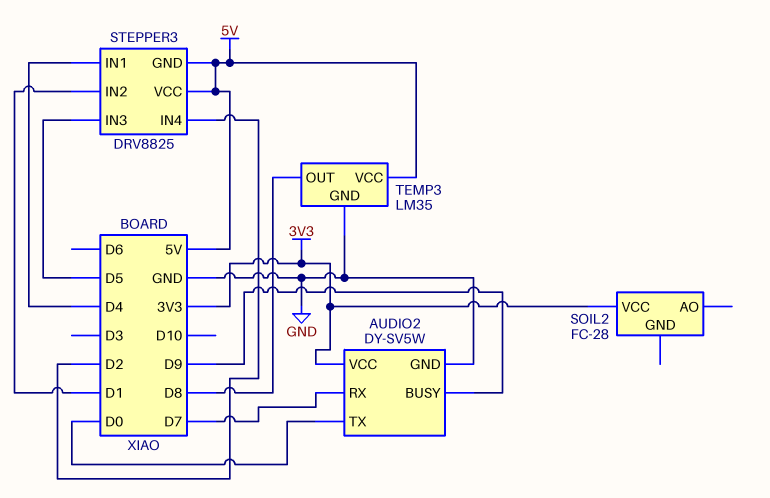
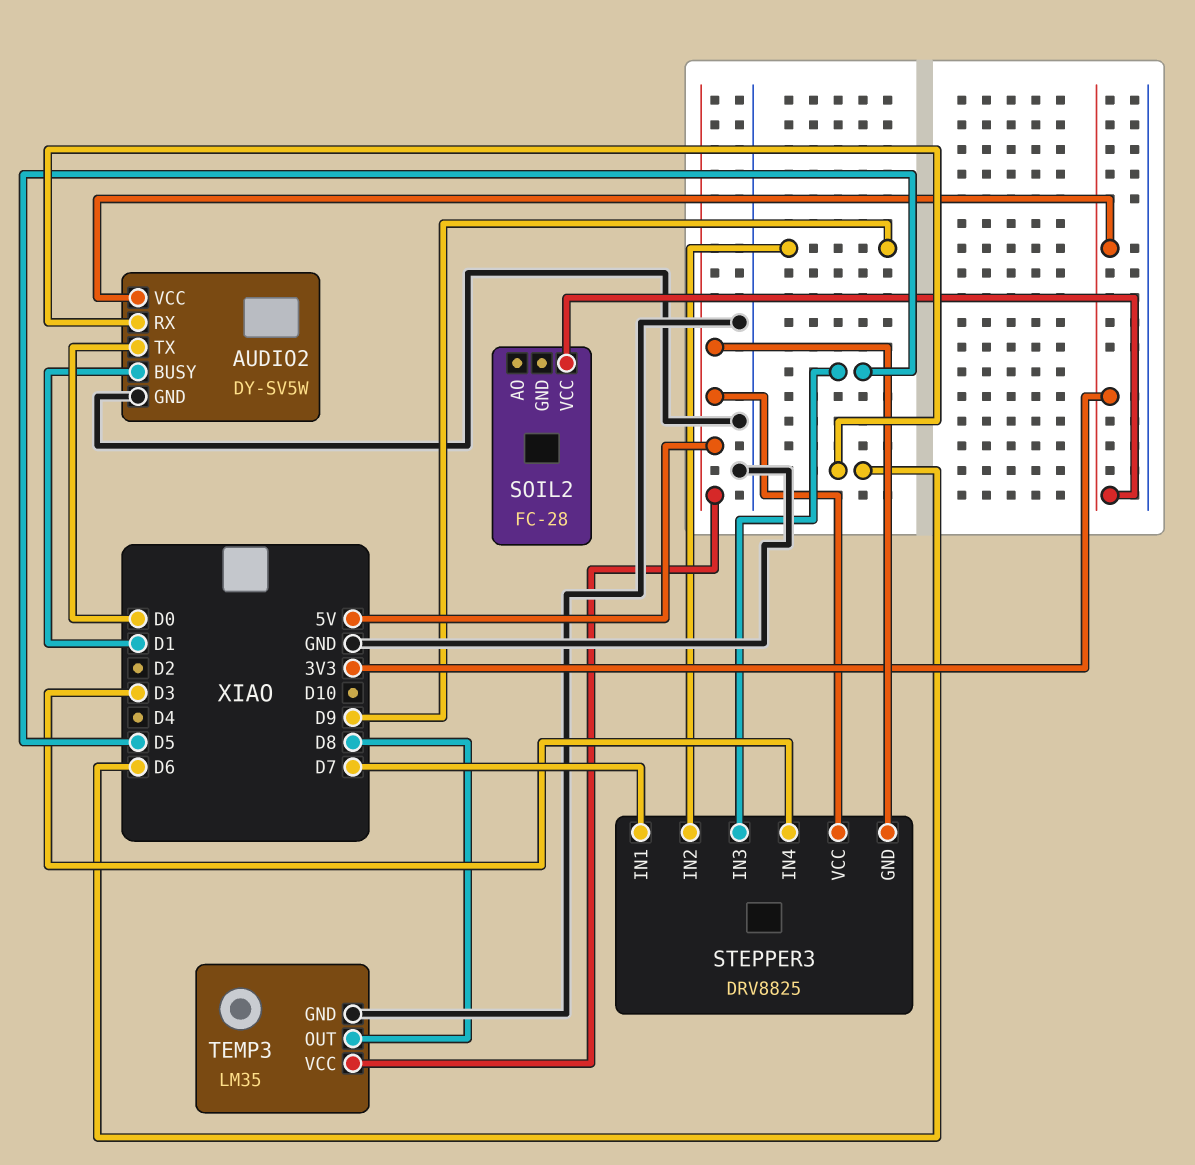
AUDIO2 pin BUSY: D9 -> D1
AUDIO2 pin RX: D7 -> D6
STEPPER3 pin IN1: D4 -> D7
STEPPER3 pin IN2: D1 -> D9
STEPPER3 pin IN4: D2 -> D3

